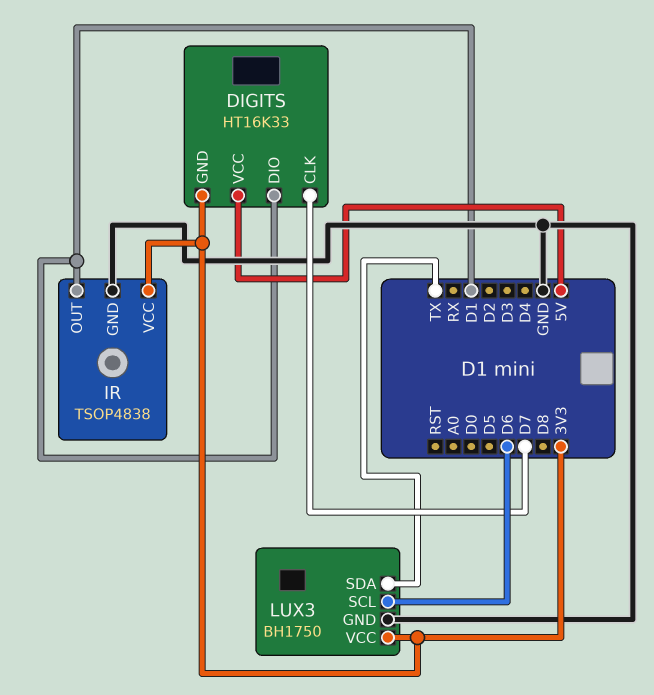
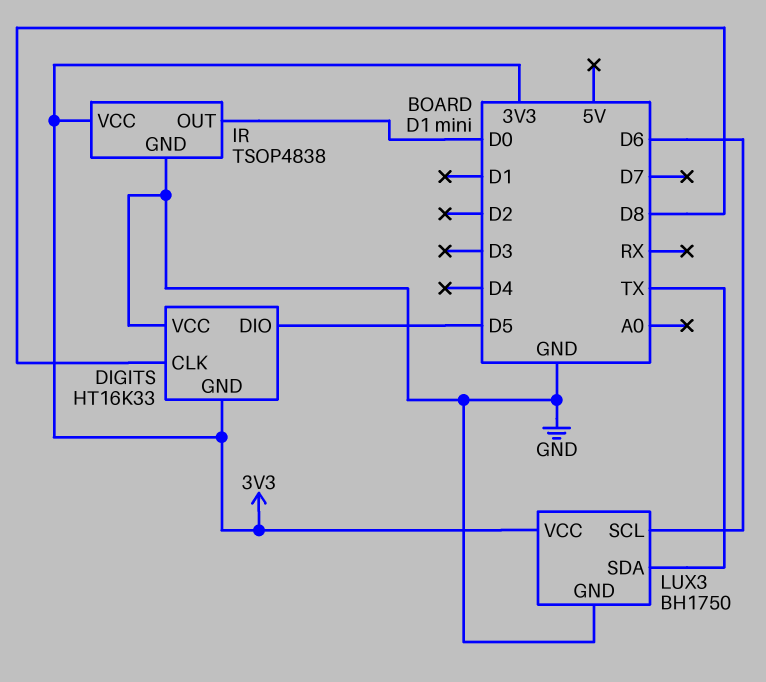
DIGITS pin CLK: D7 -> D8
DIGITS pin DIO: D1 -> D5
DIGITS pin VCC: 5V -> GND
IR pin OUT: D1 -> D0

